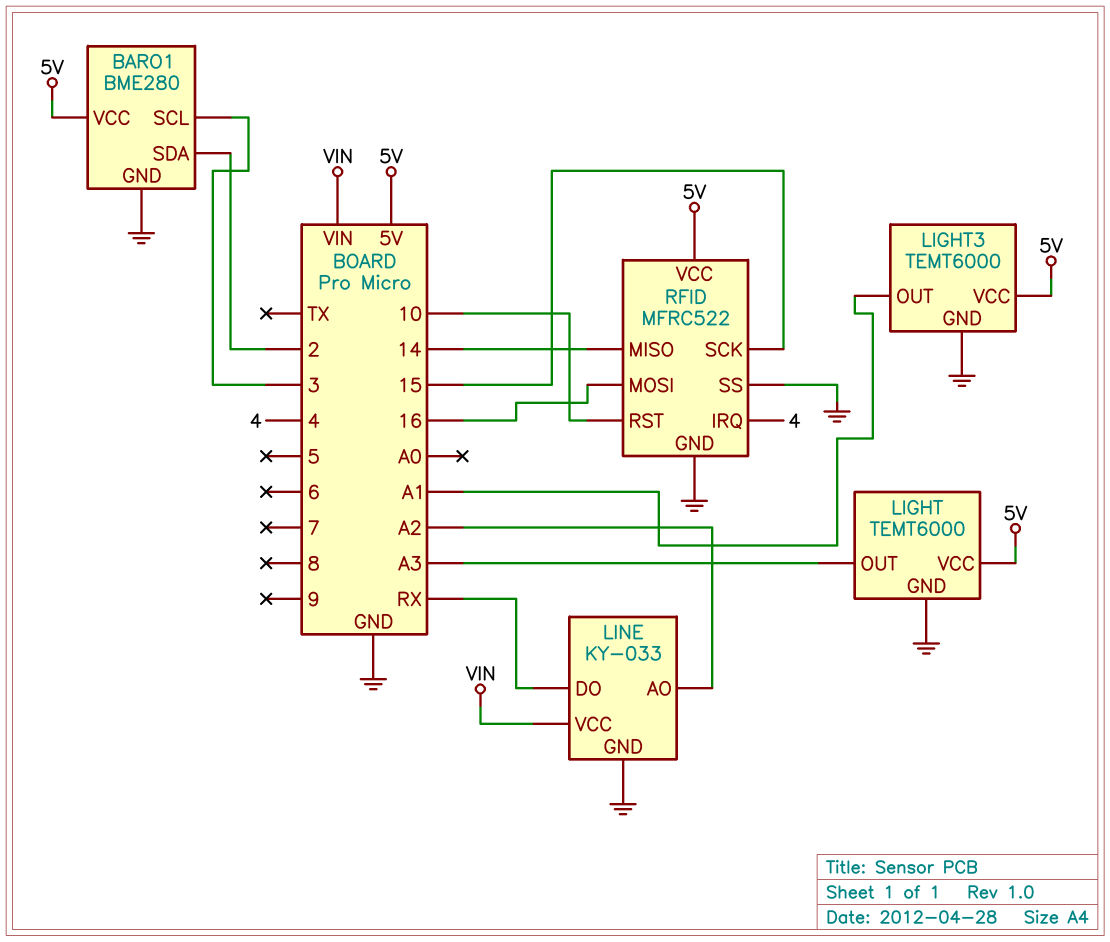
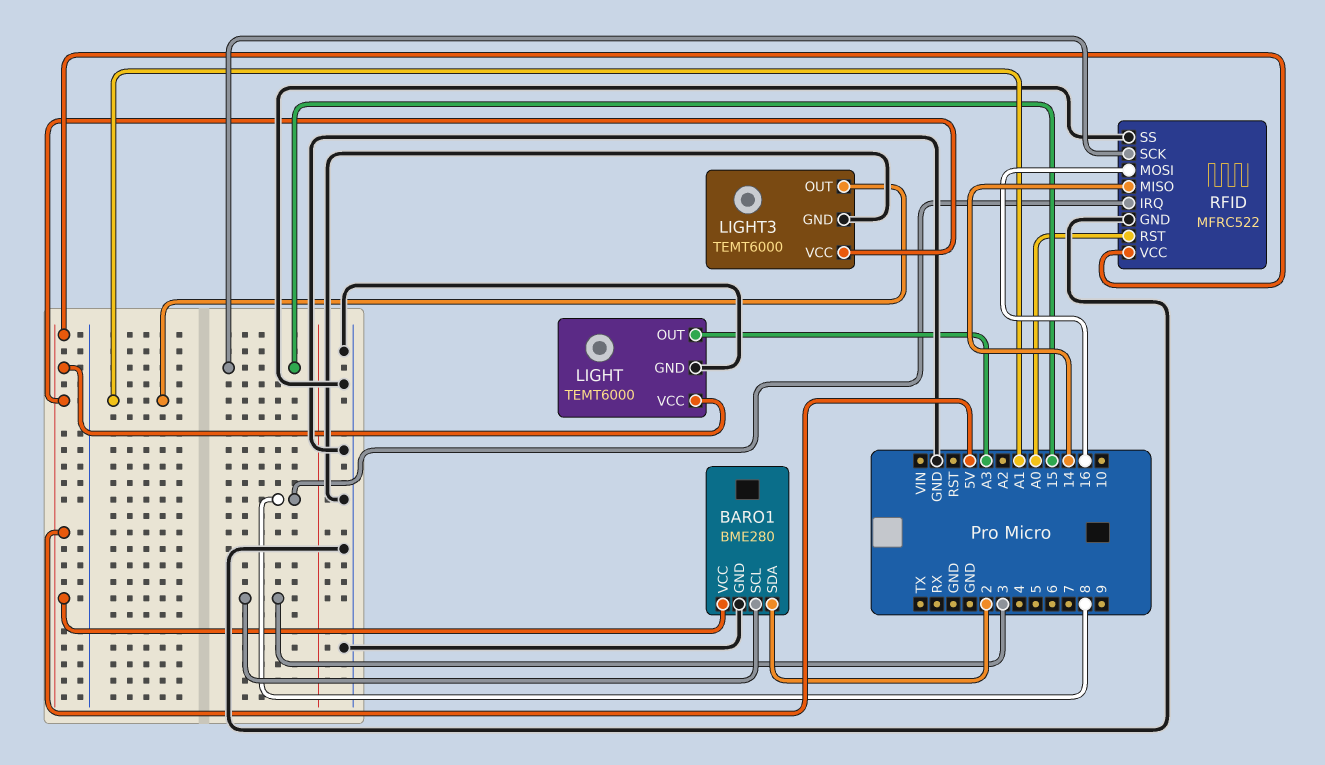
LINE: KY-033 -> none
LINE pin AO: A2 -> none
LINE pin DO: RX -> none
LINE pin GND: GND -> none
LINE pin VCC: VIN -> none
RFID pin IRQ: 4 -> 8
RFID pin RST: 10 -> A0

